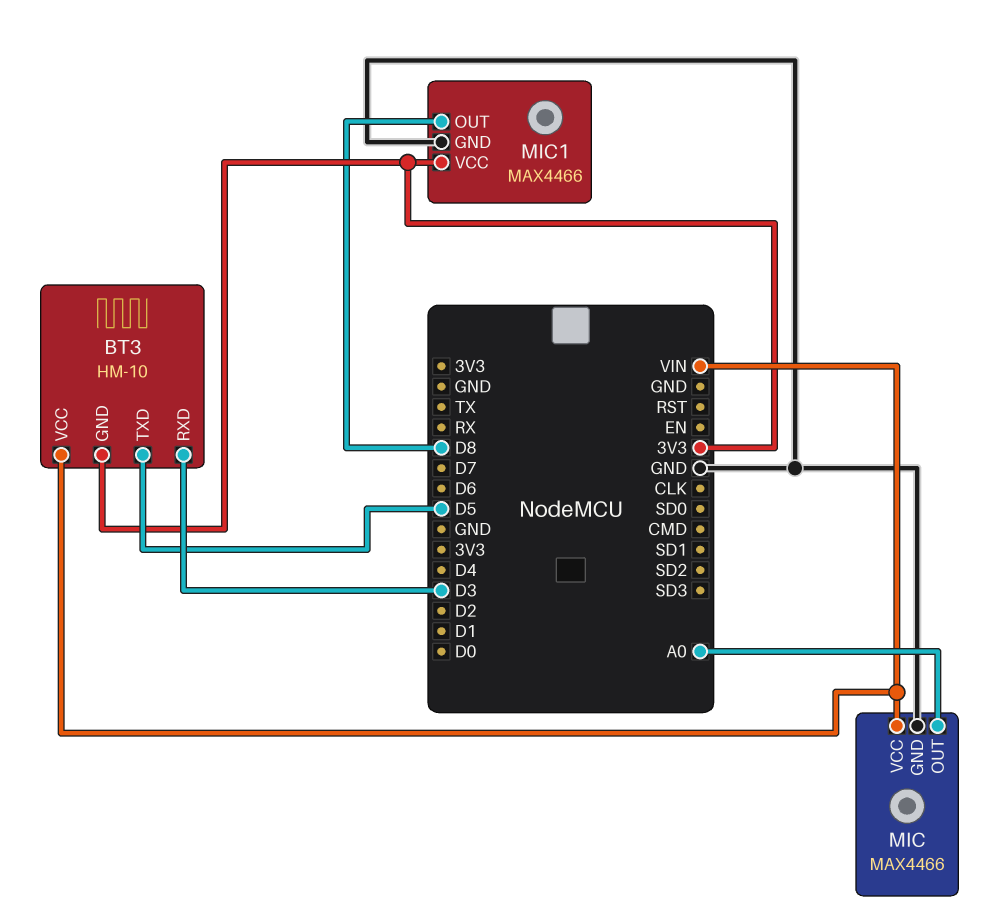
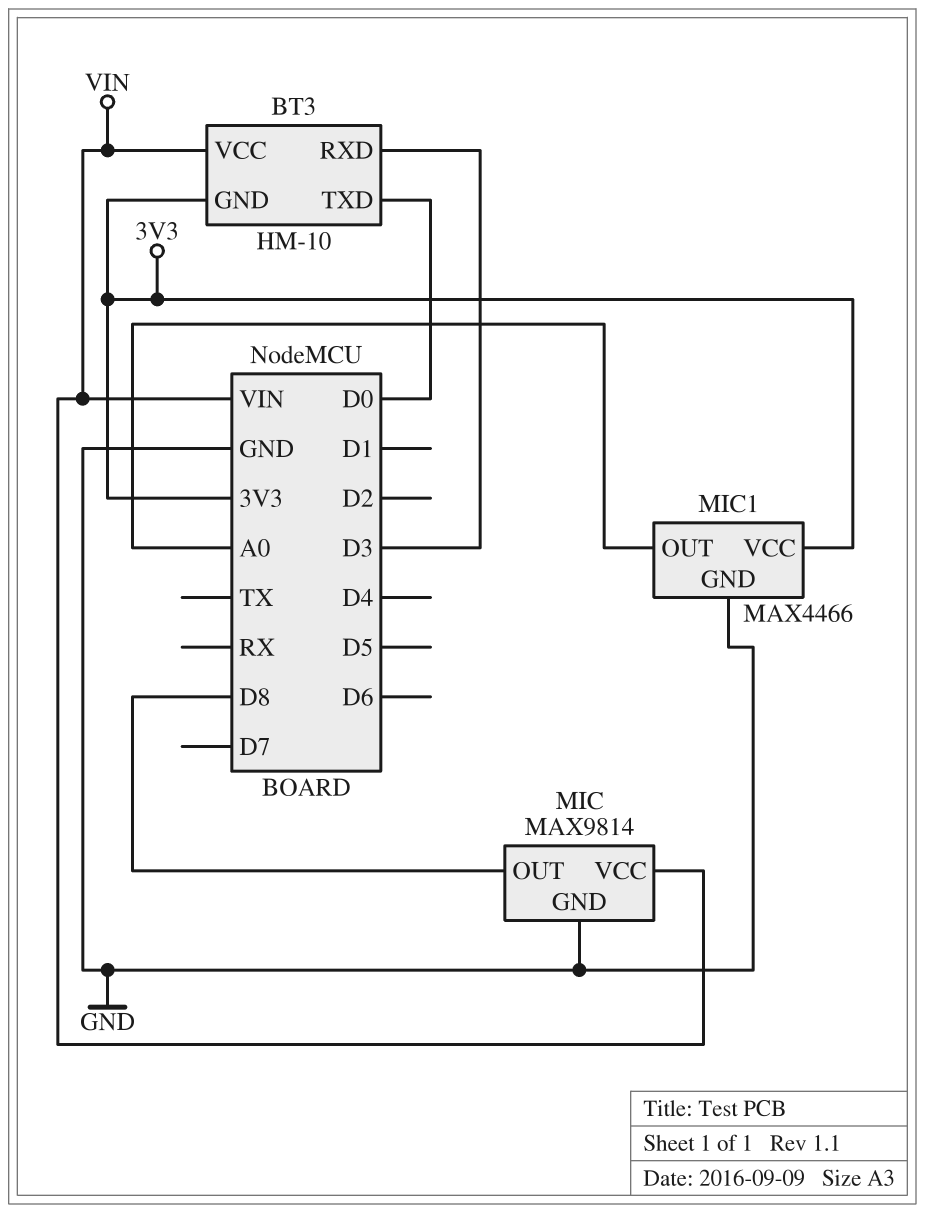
BT3 pin TXD: D5 -> D0
MIC: MAX4466 -> MAX9814
MIC pin OUT: A0 -> D8
MIC1 pin OUT: D8 -> A0

